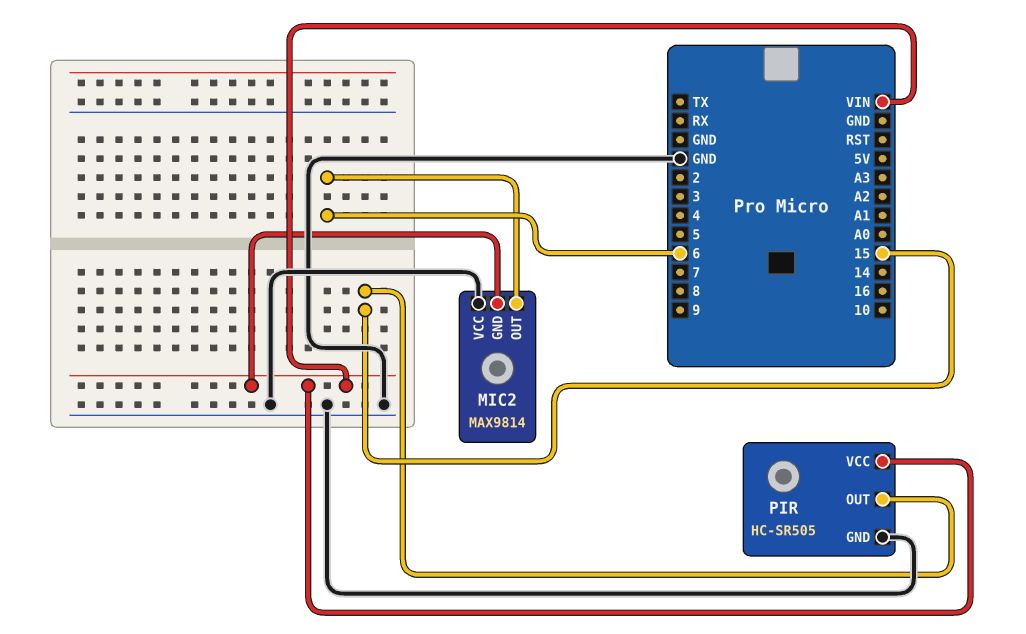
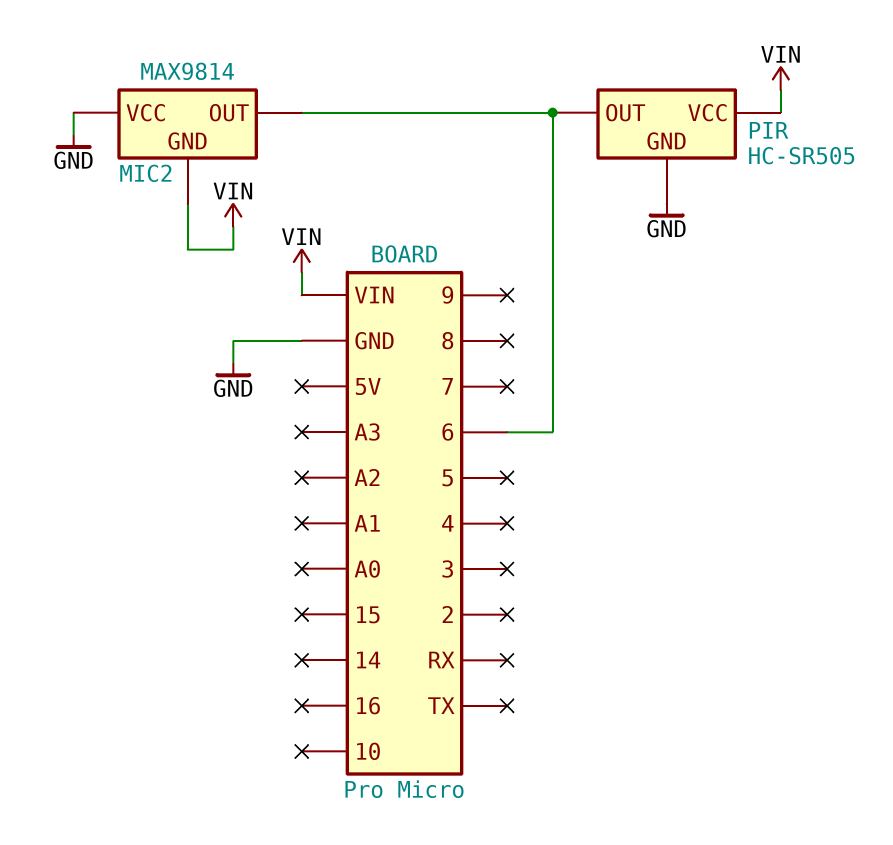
PIR pin OUT: 15 -> 6

